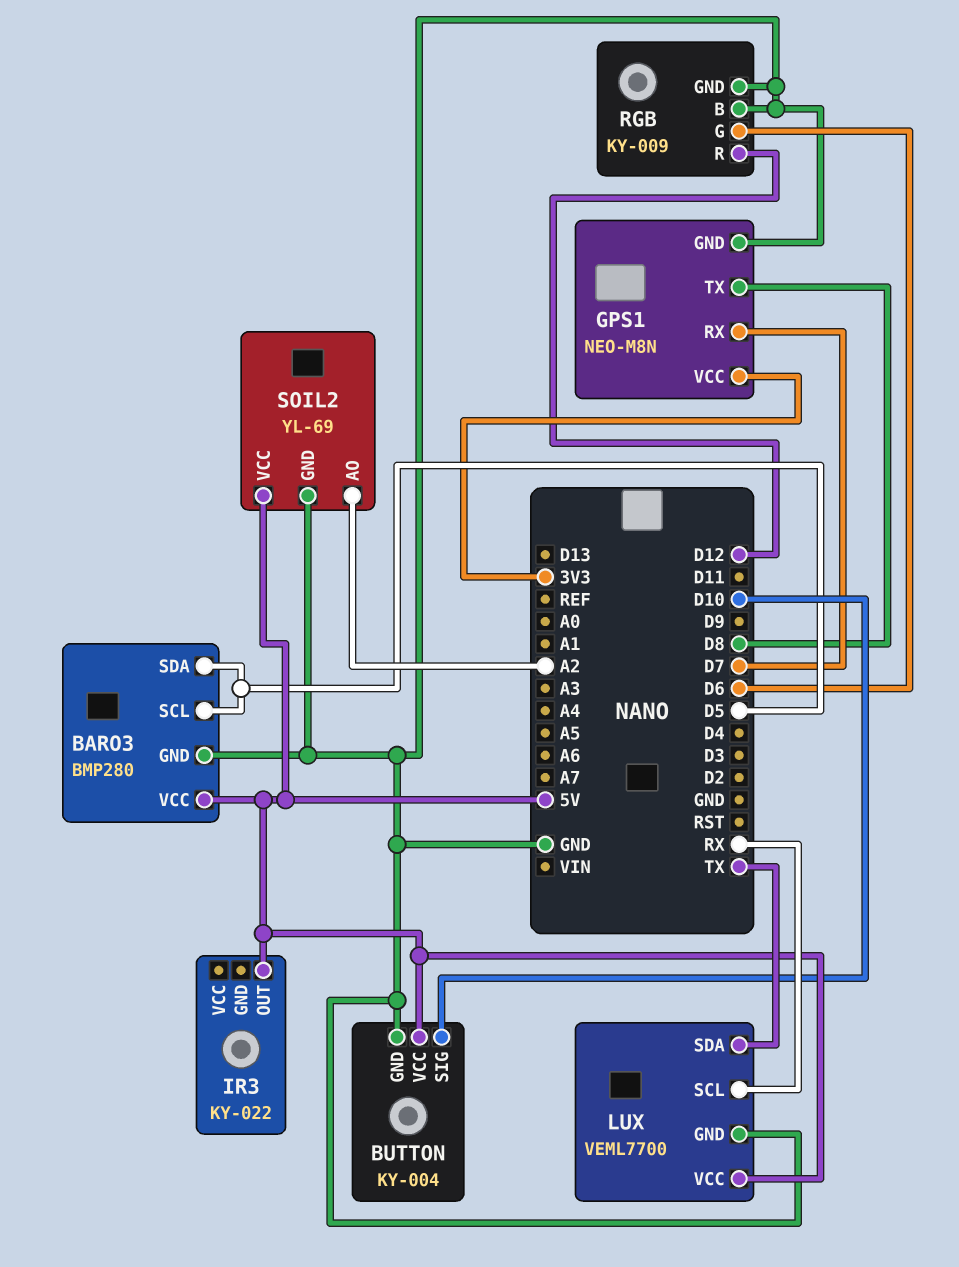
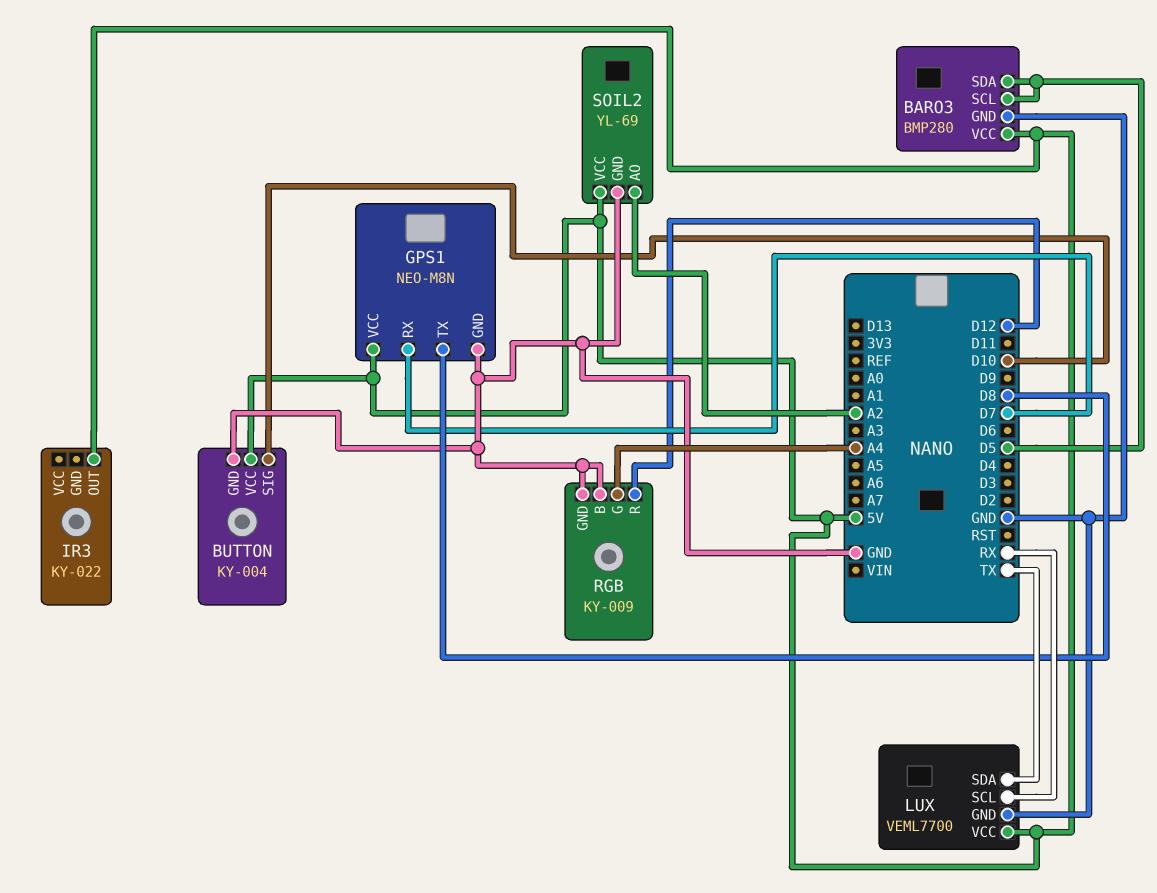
GPS1 pin VCC: 3V3 -> 5V
RGB pin G: D6 -> A4

